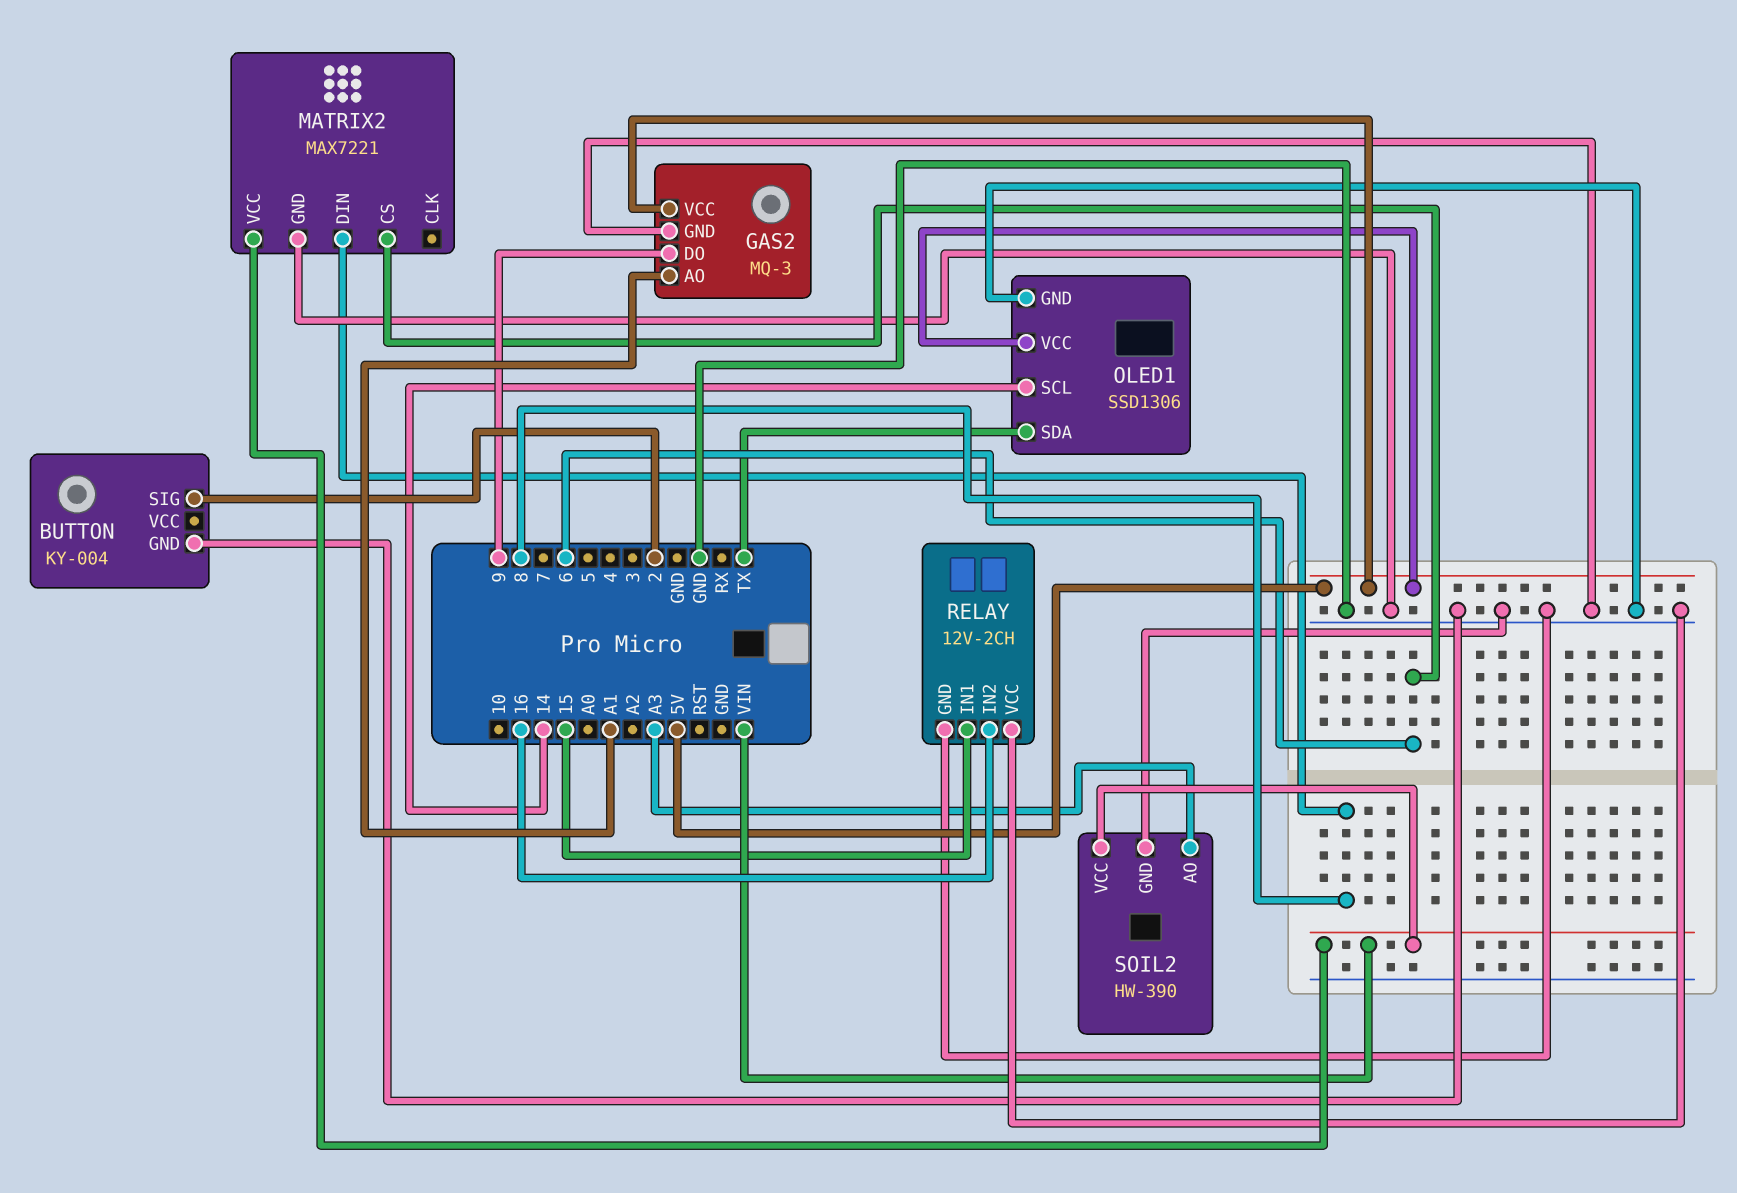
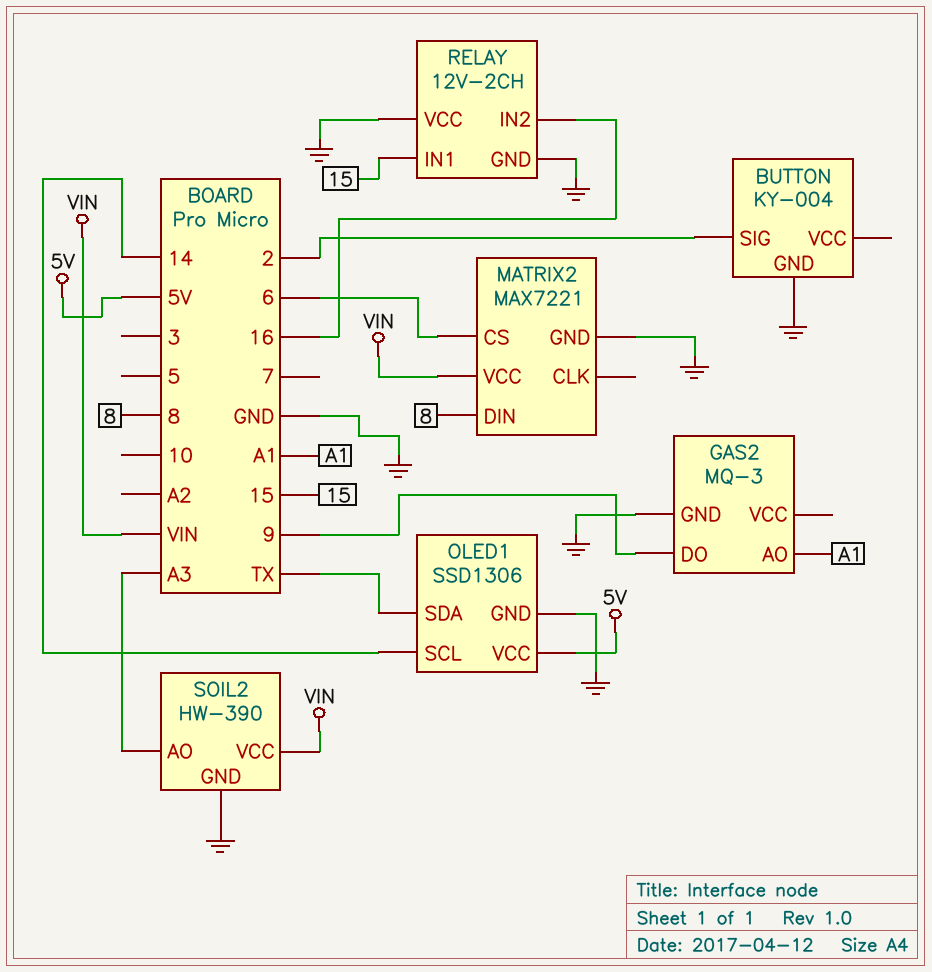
GAS2 pin VCC: 5V -> none

